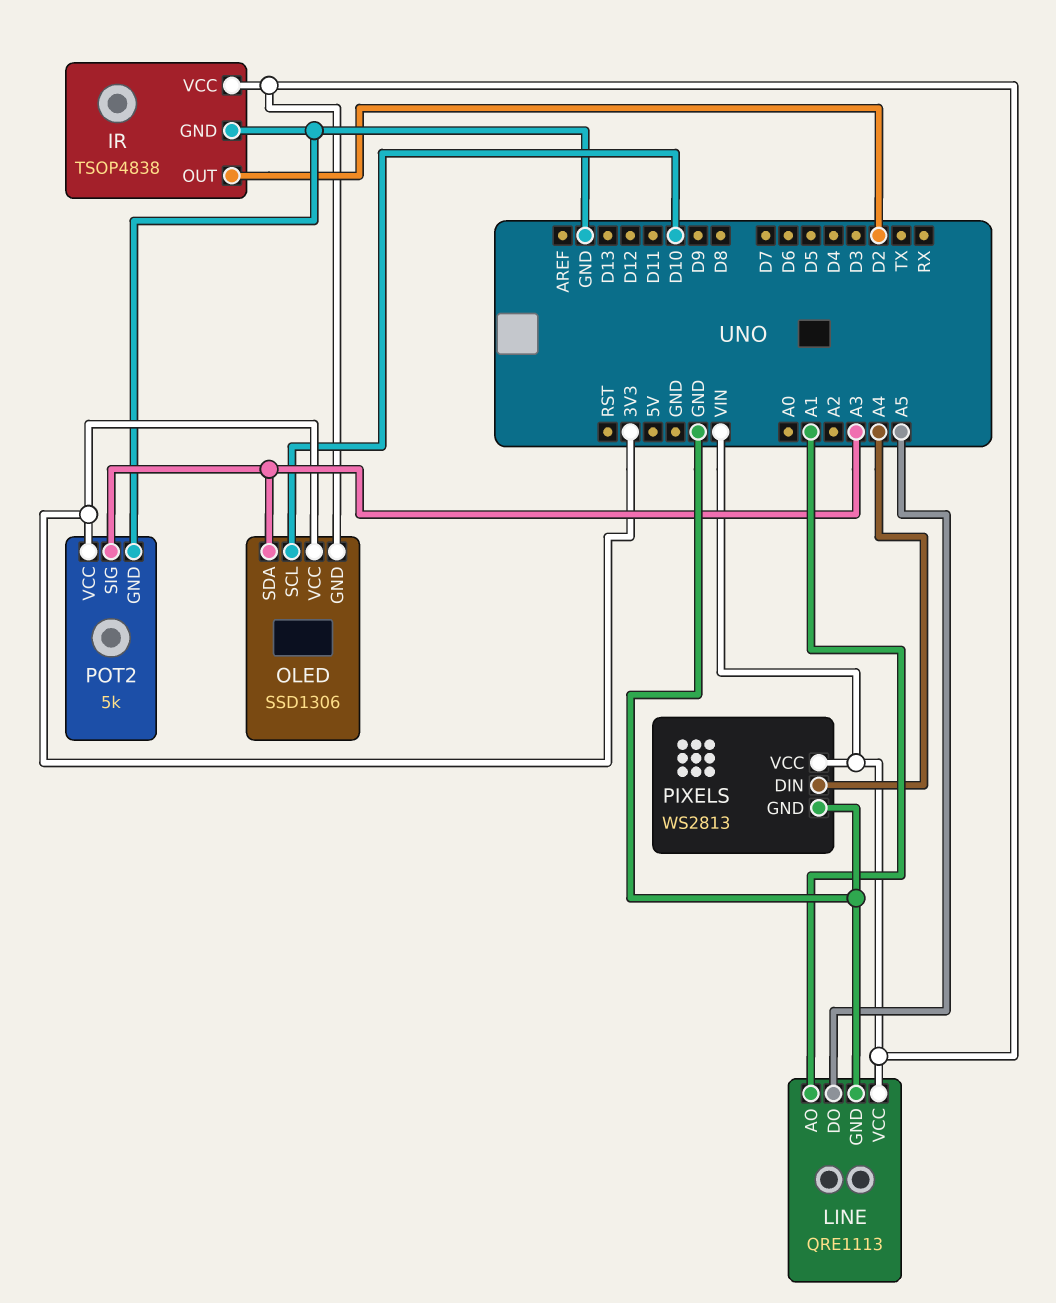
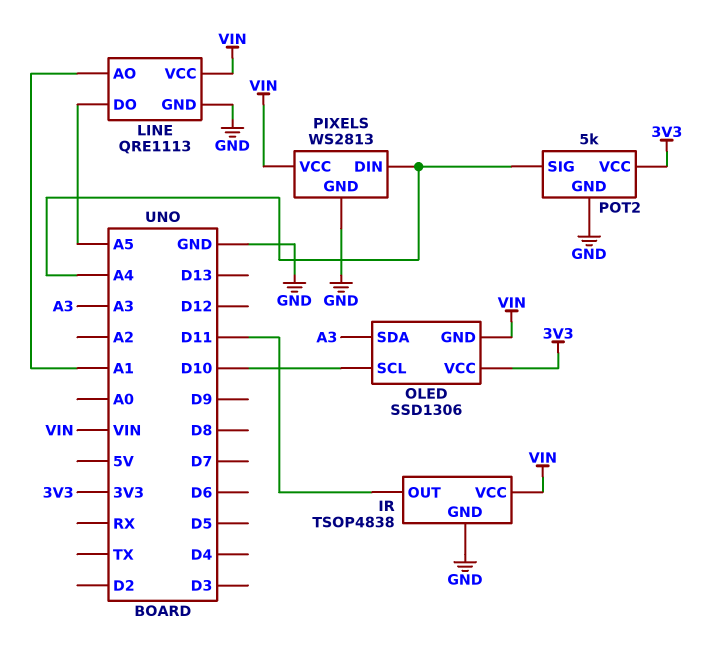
IR pin OUT: D2 -> D11
POT2 pin SIG: A3 -> A4

